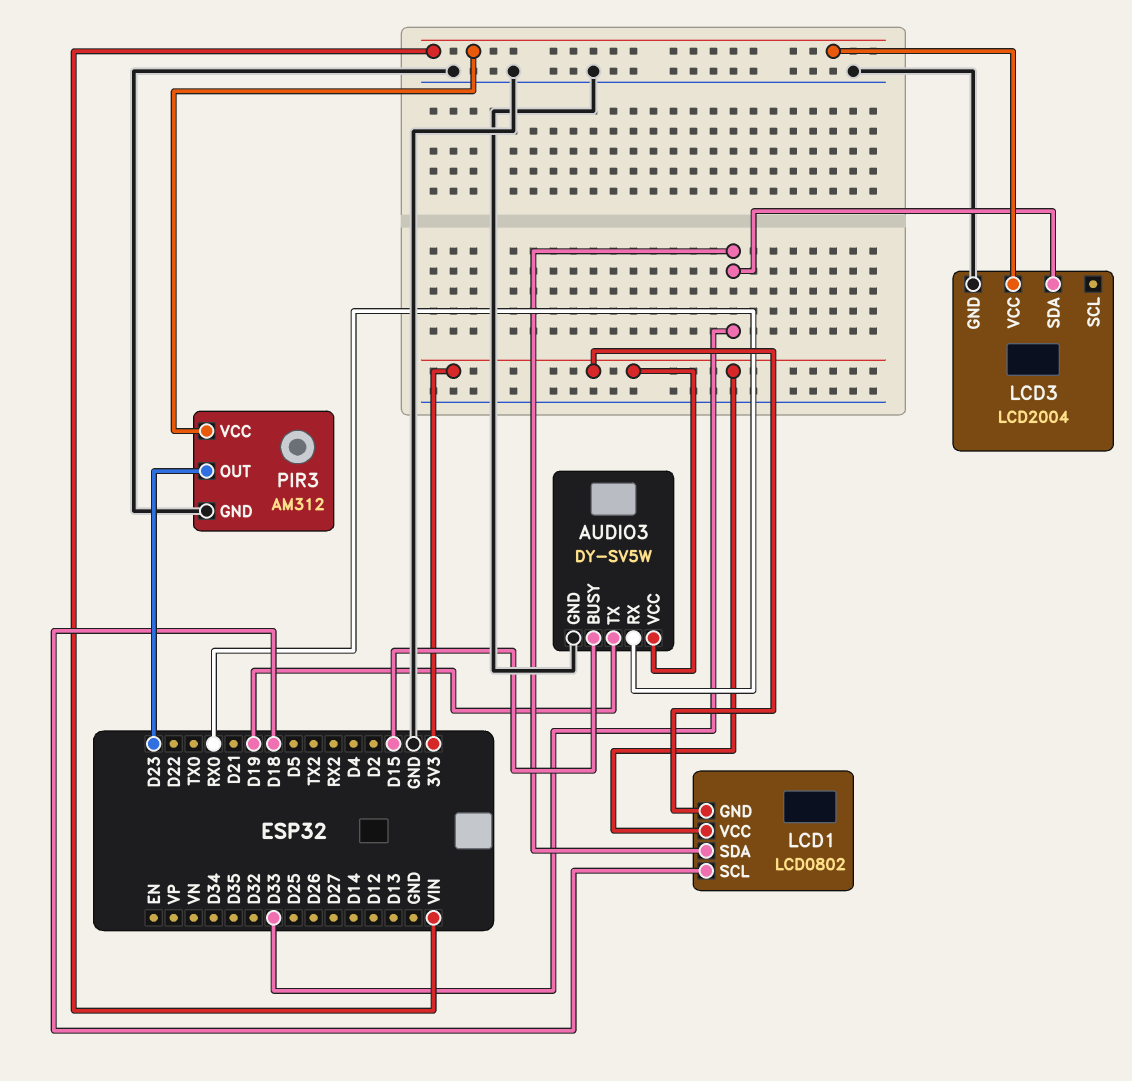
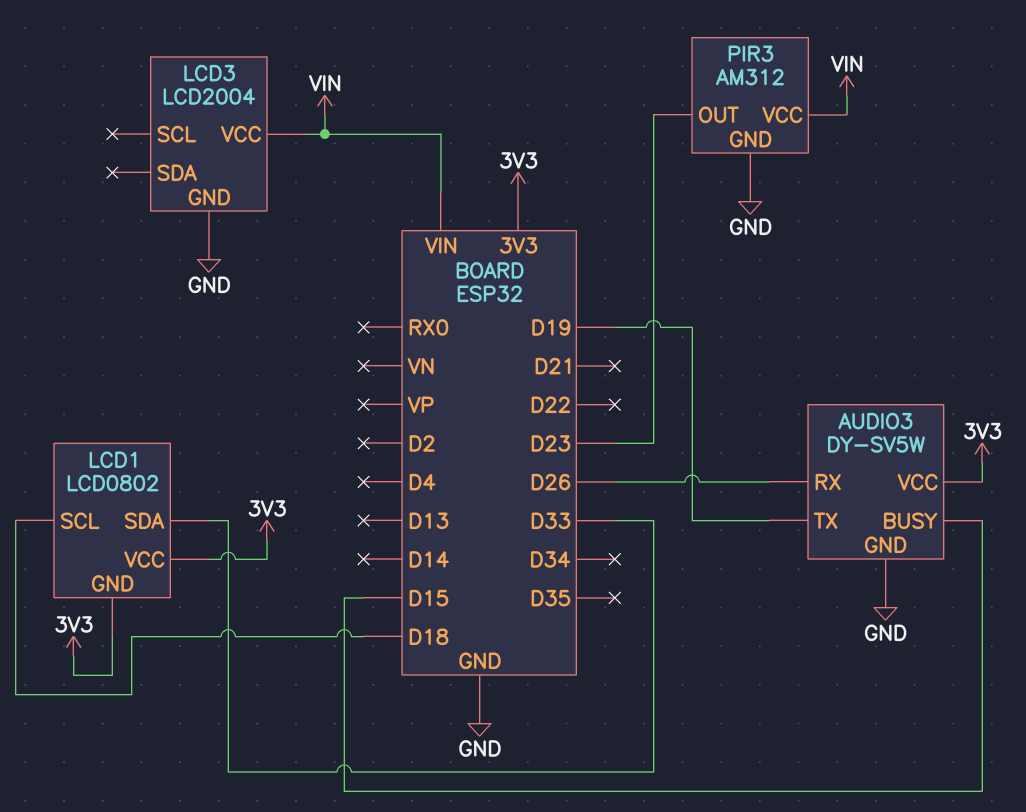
AUDIO3 pin RX: RX0 -> D26
LCD3 pin SDA: D33 -> none

